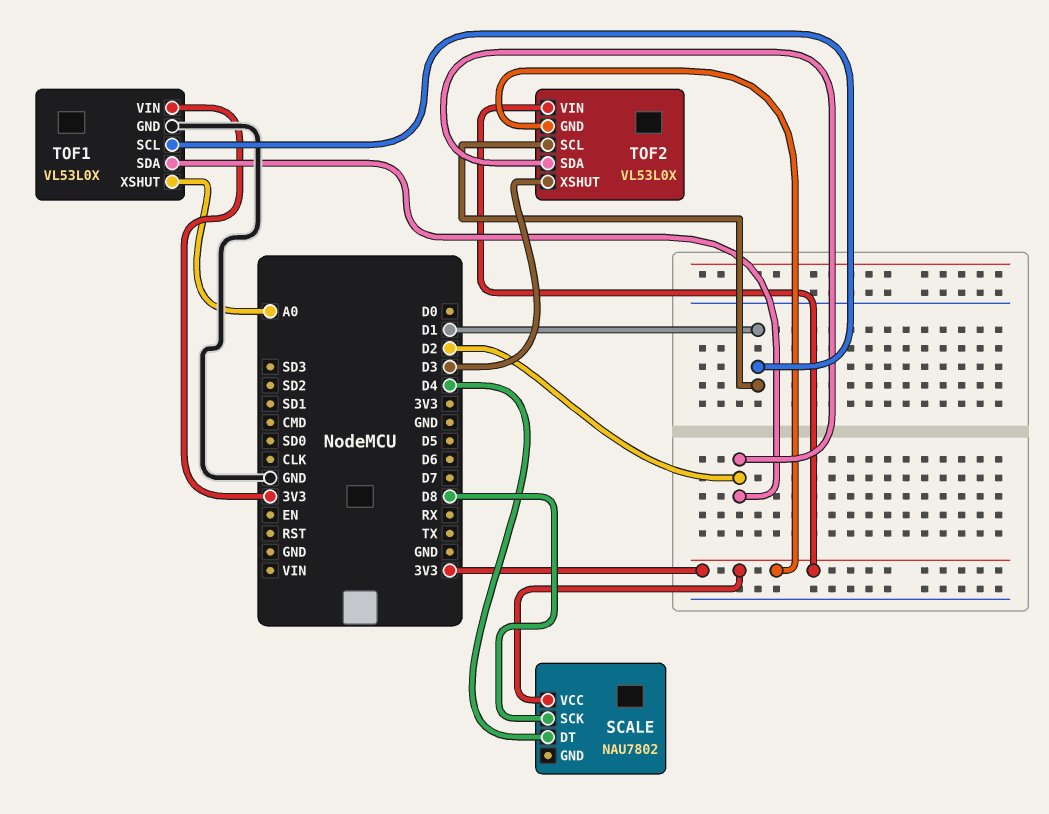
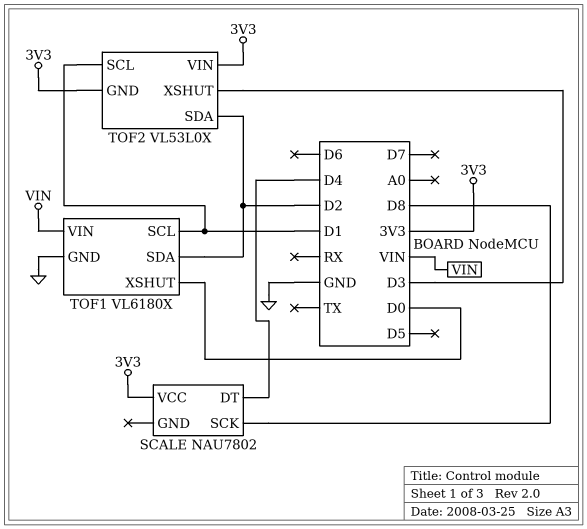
TOF1: VL53L0X -> VL6180X
TOF1 pin VIN: 3V3 -> VIN
TOF1 pin XSHUT: A0 -> D0

